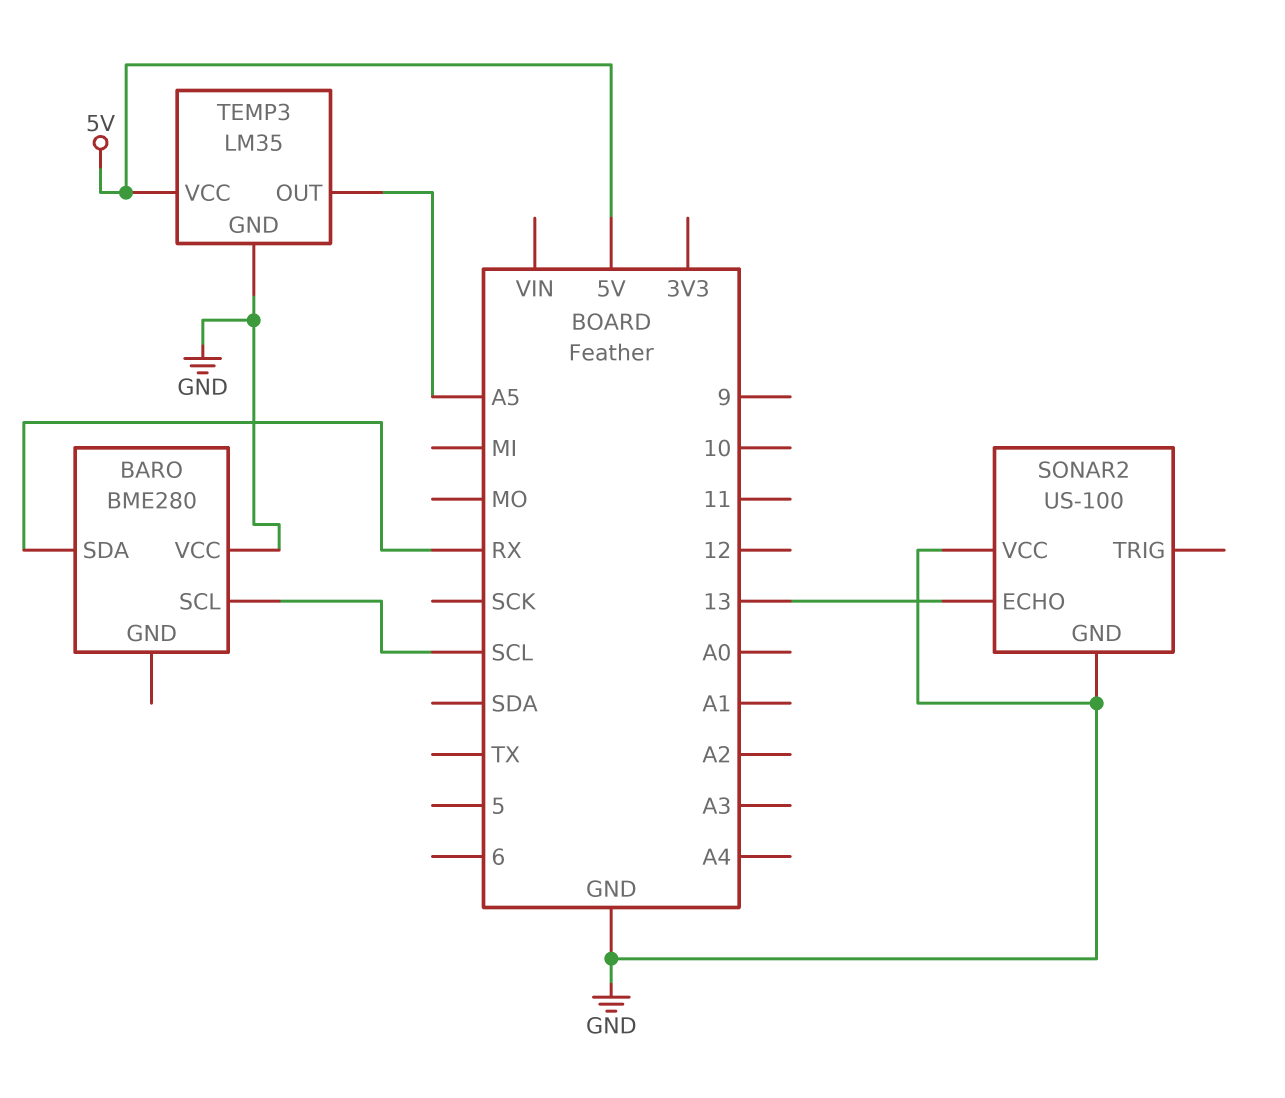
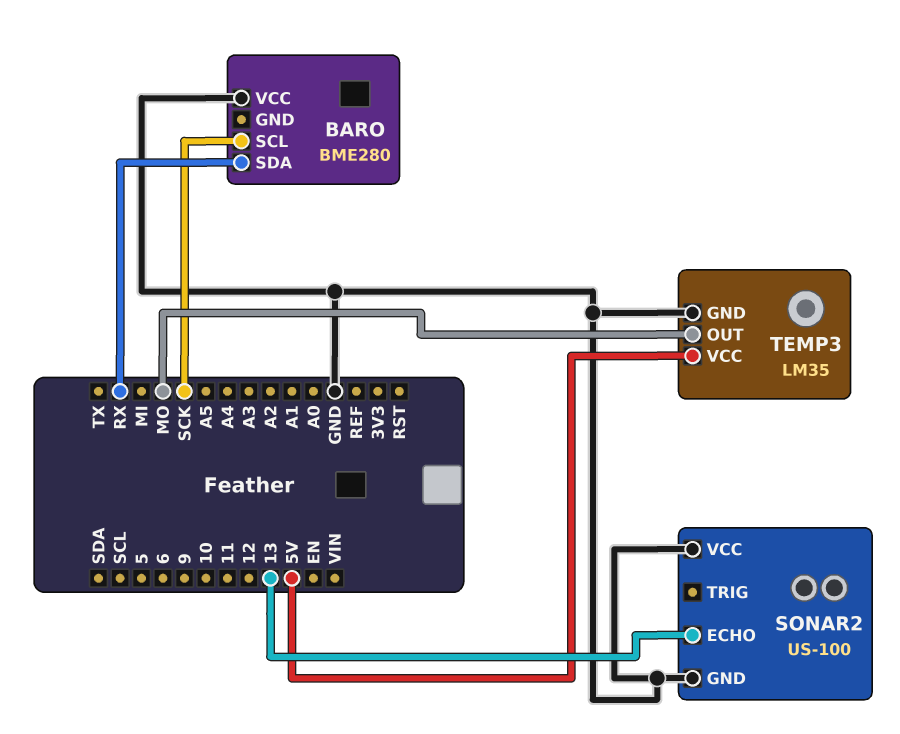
BARO pin SCL: SCL -> SCK
TEMP3 pin OUT: A5 -> MO

